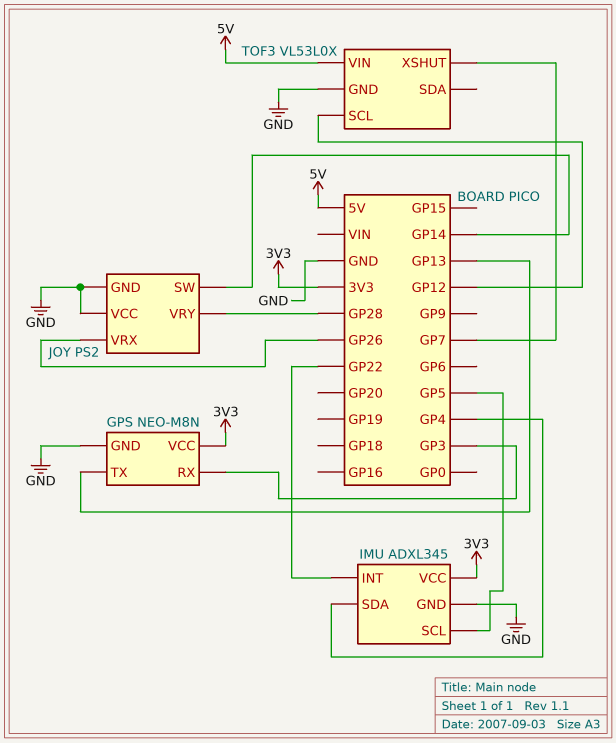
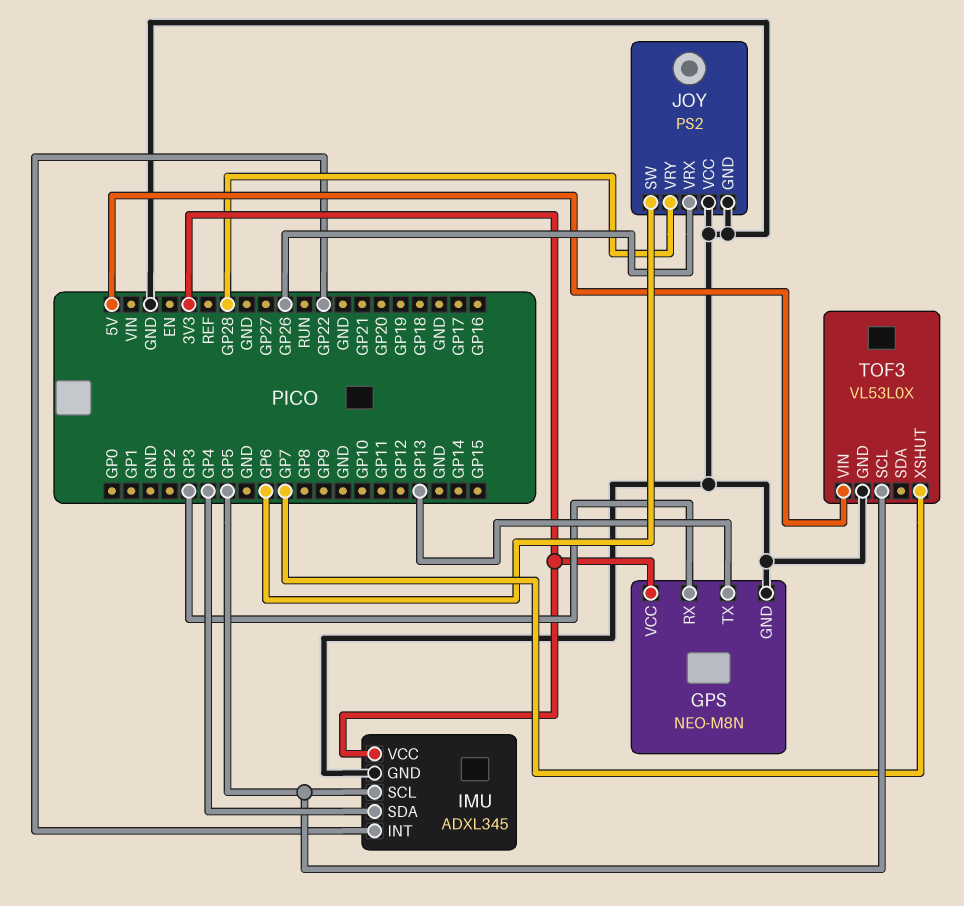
JOY pin SW: GP14 -> GP6
TOF3 pin SCL: GP12 -> GP5

